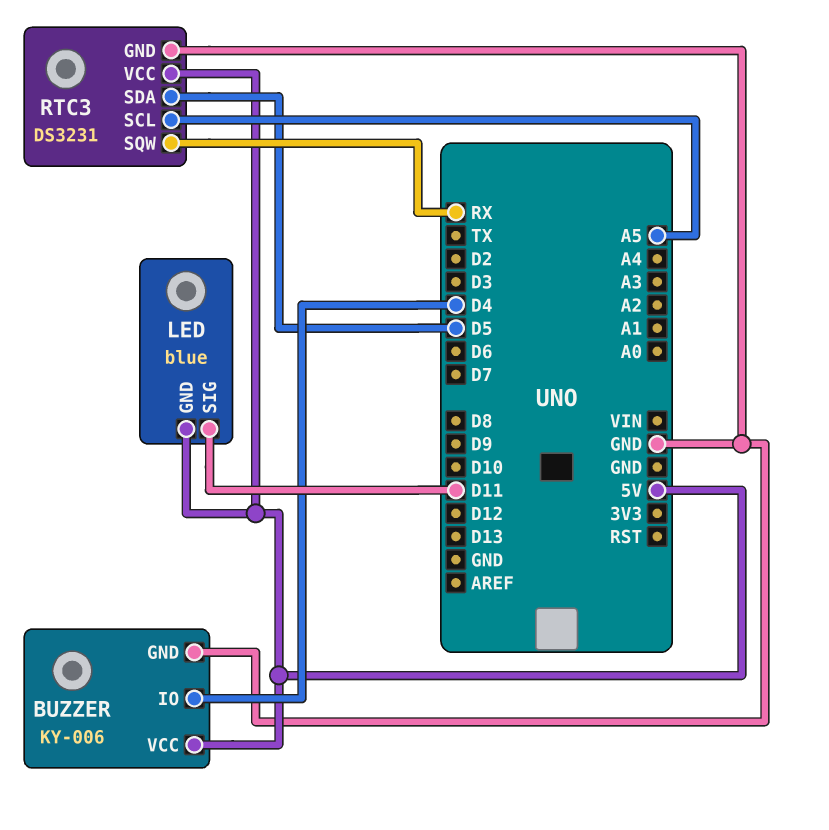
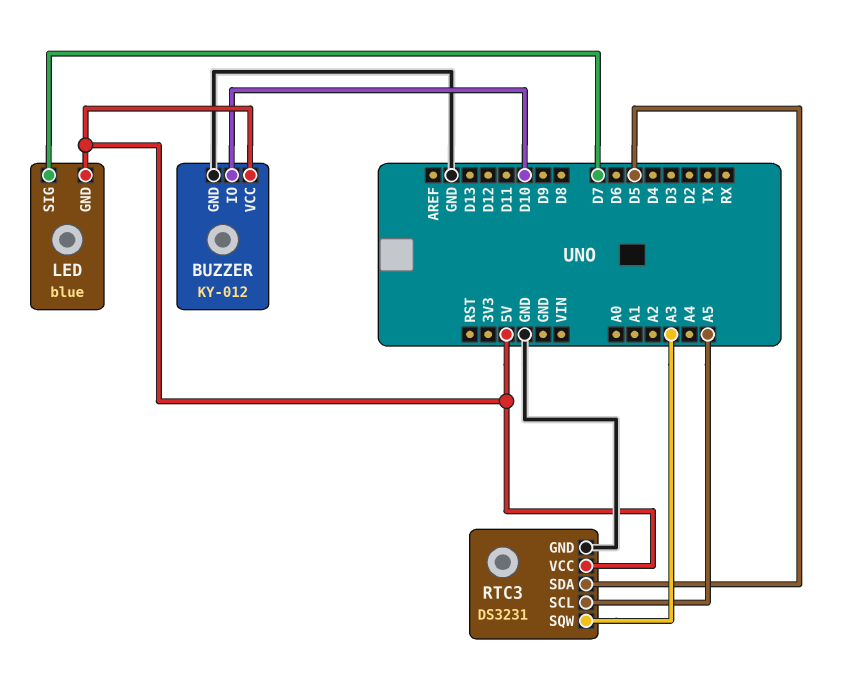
BUZZER: KY-006 -> KY-012
BUZZER pin IO: D4 -> D10
LED pin SIG: D11 -> D7
RTC3 pin SQW: RX -> A3

